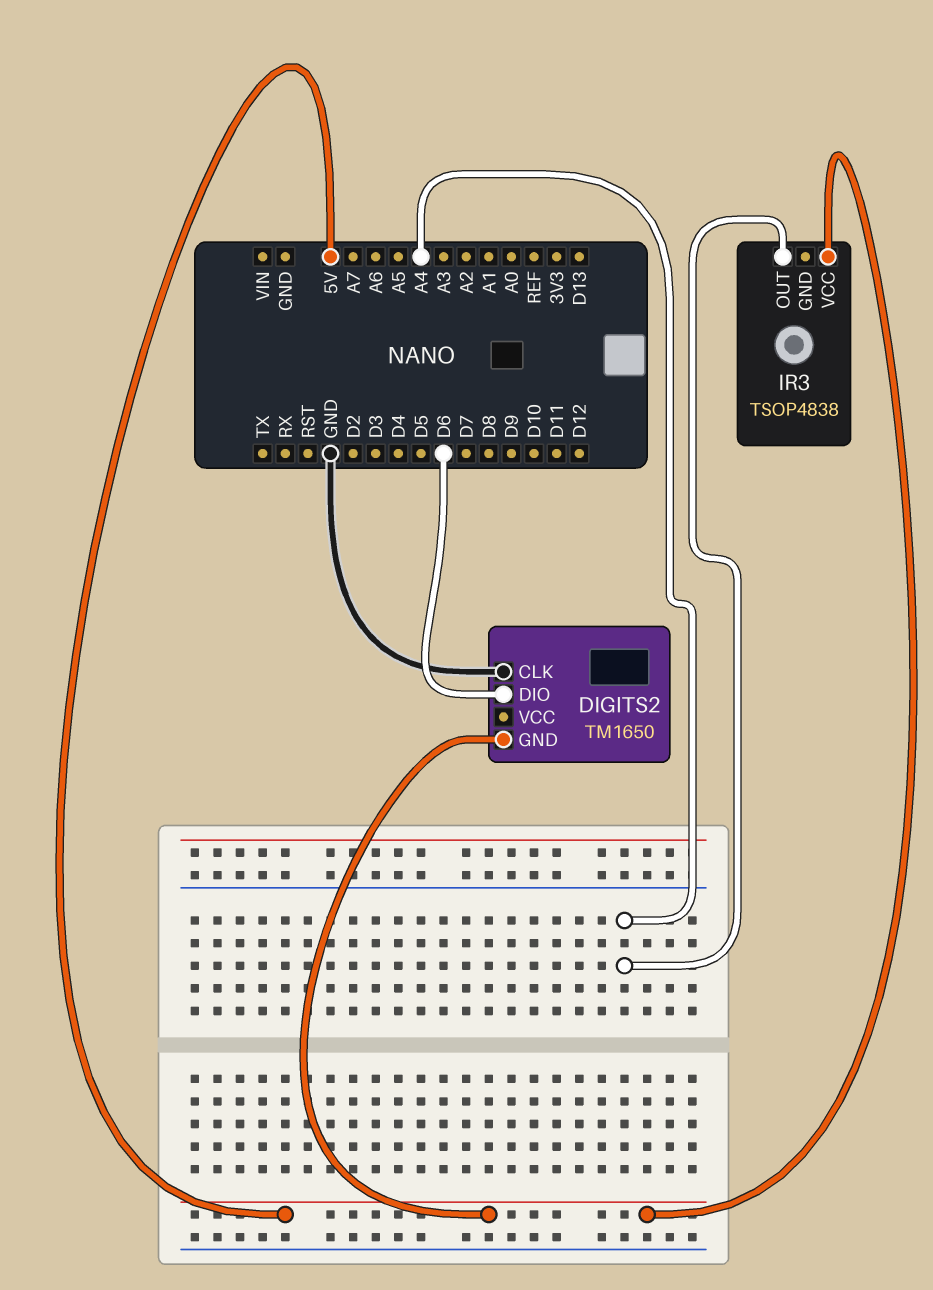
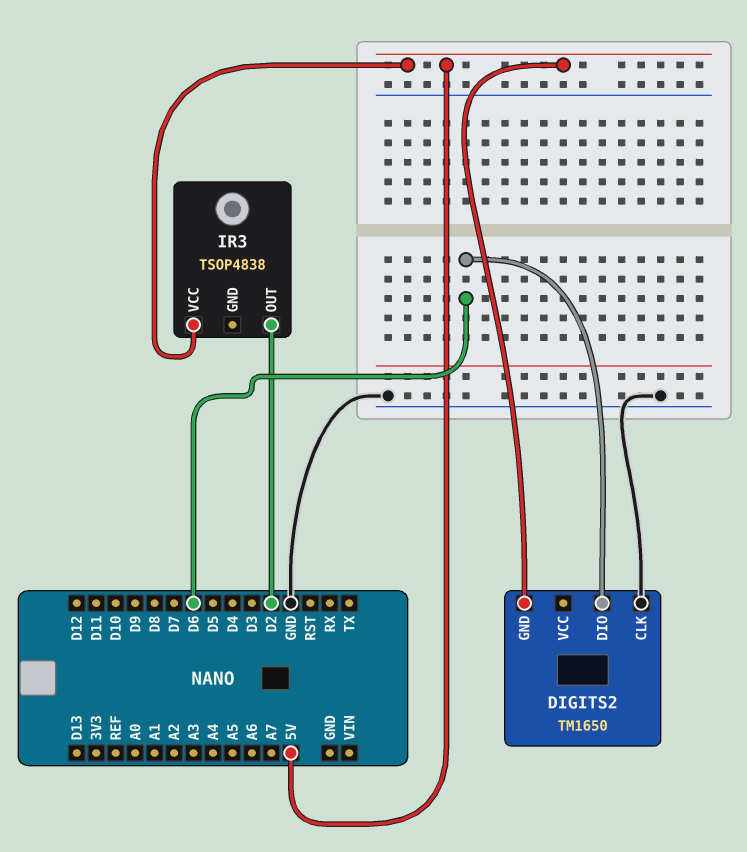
IR3 pin OUT: A4 -> D2

